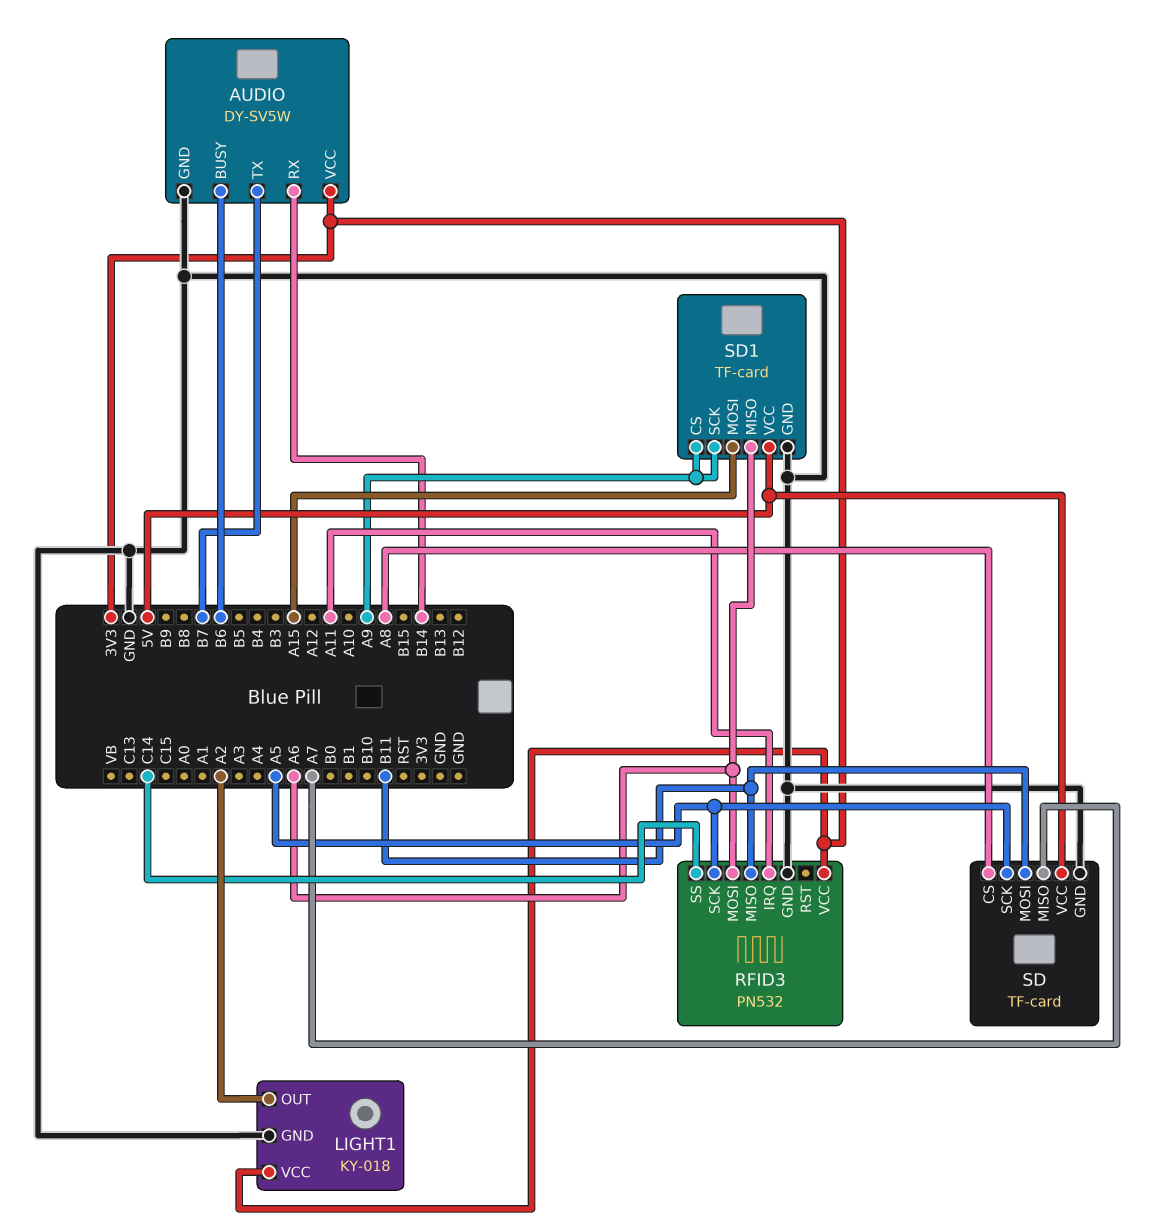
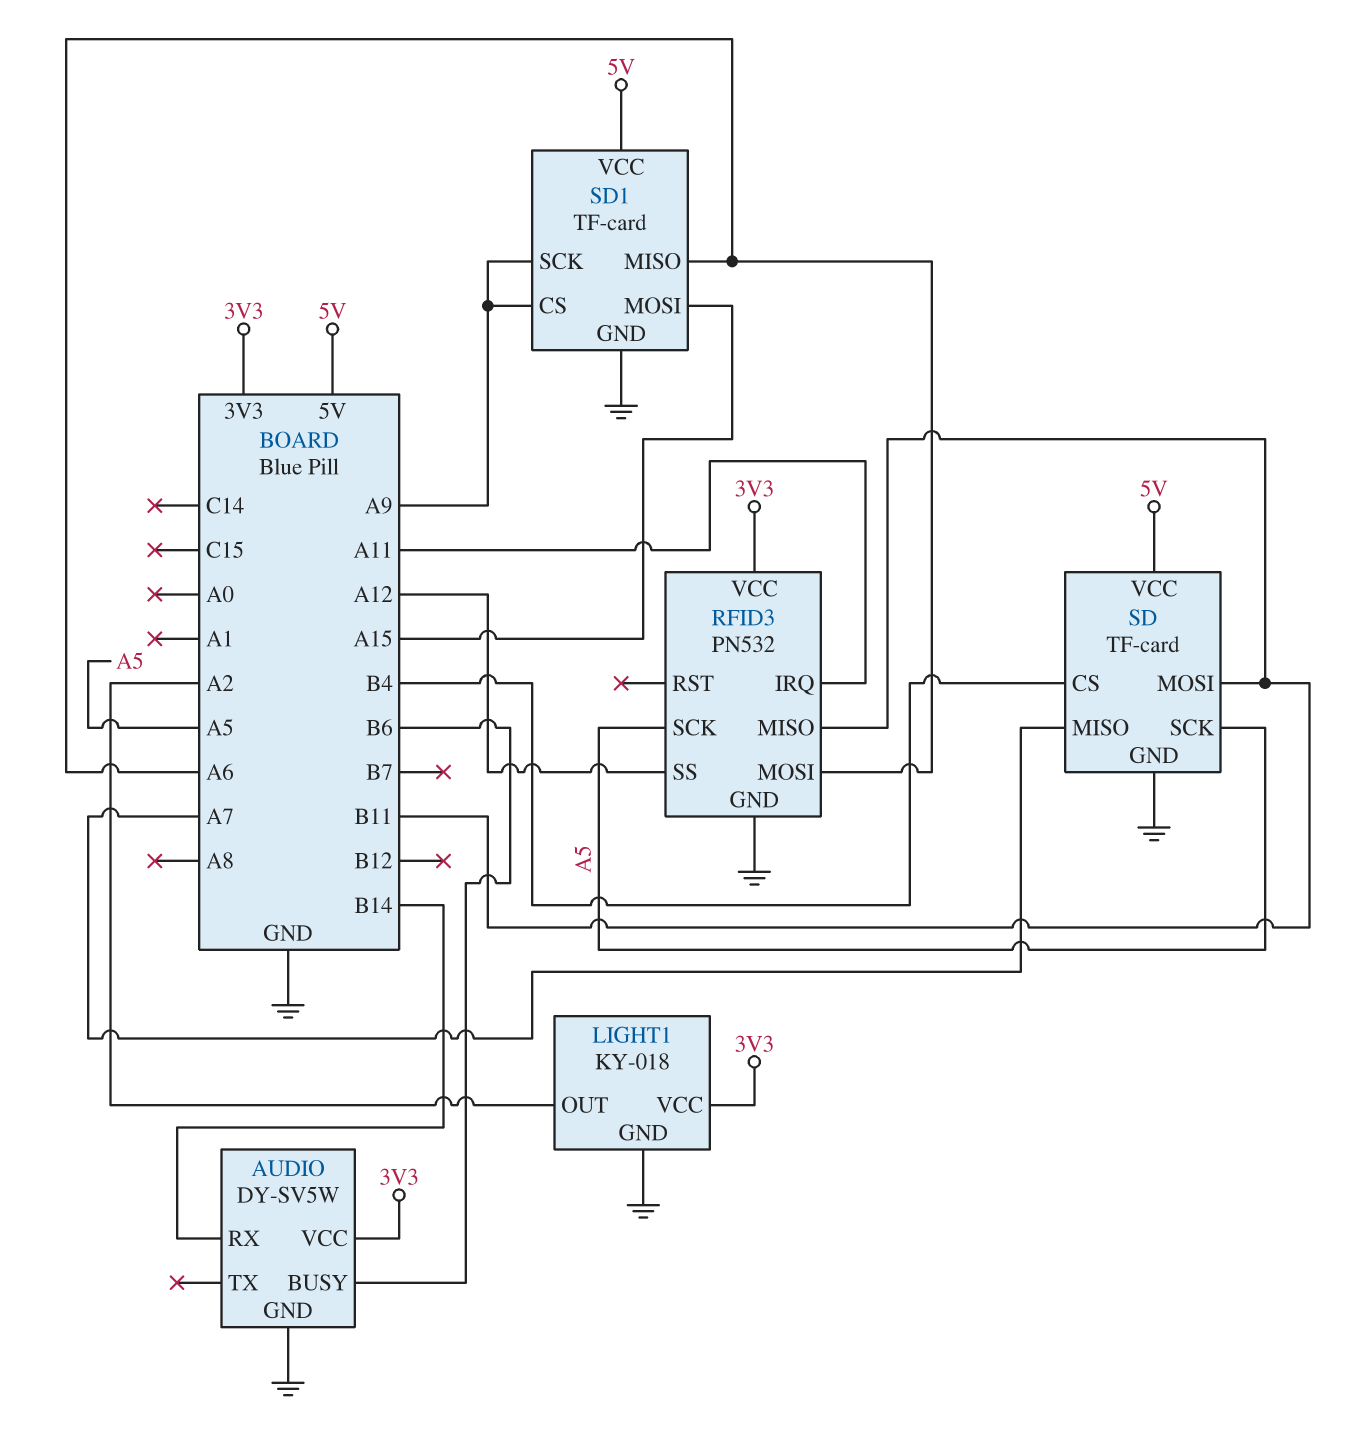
AUDIO pin TX: B7 -> none
RFID3 pin SS: C14 -> A12
SD pin CS: A8 -> B4

